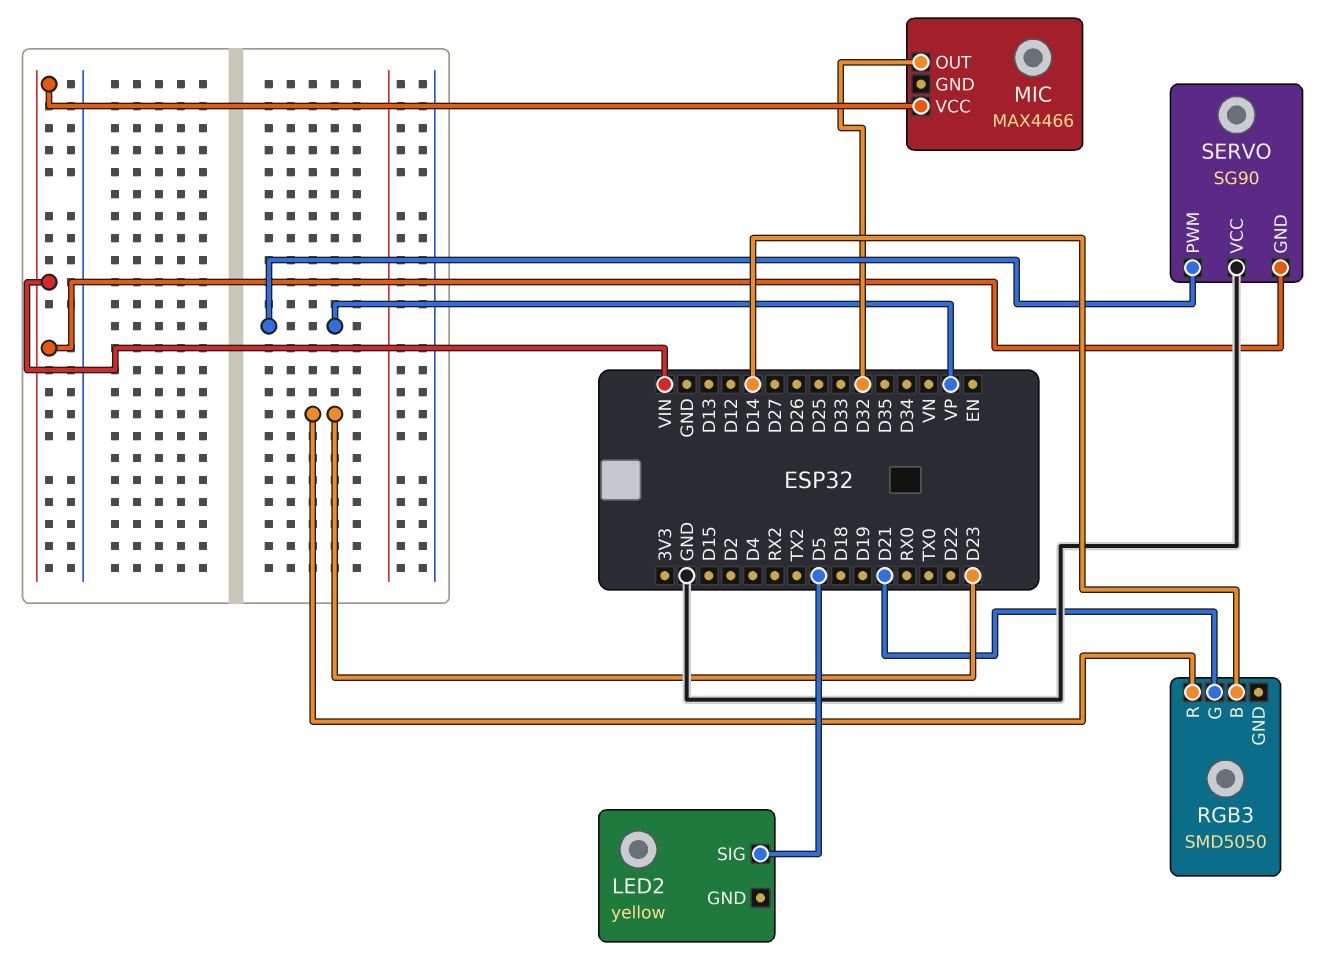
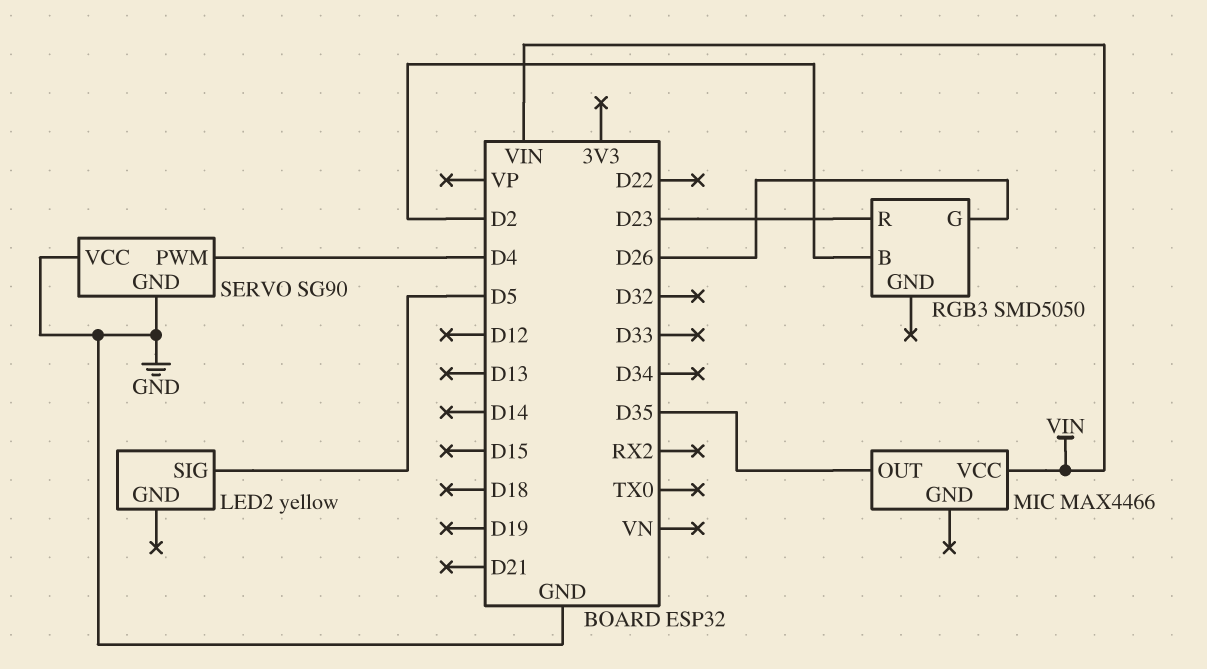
MIC pin OUT: D32 -> D35
RGB3 pin B: D14 -> D2
RGB3 pin G: D21 -> D26
SERVO pin GND: VIN -> GND
SERVO pin PWM: VP -> D4

